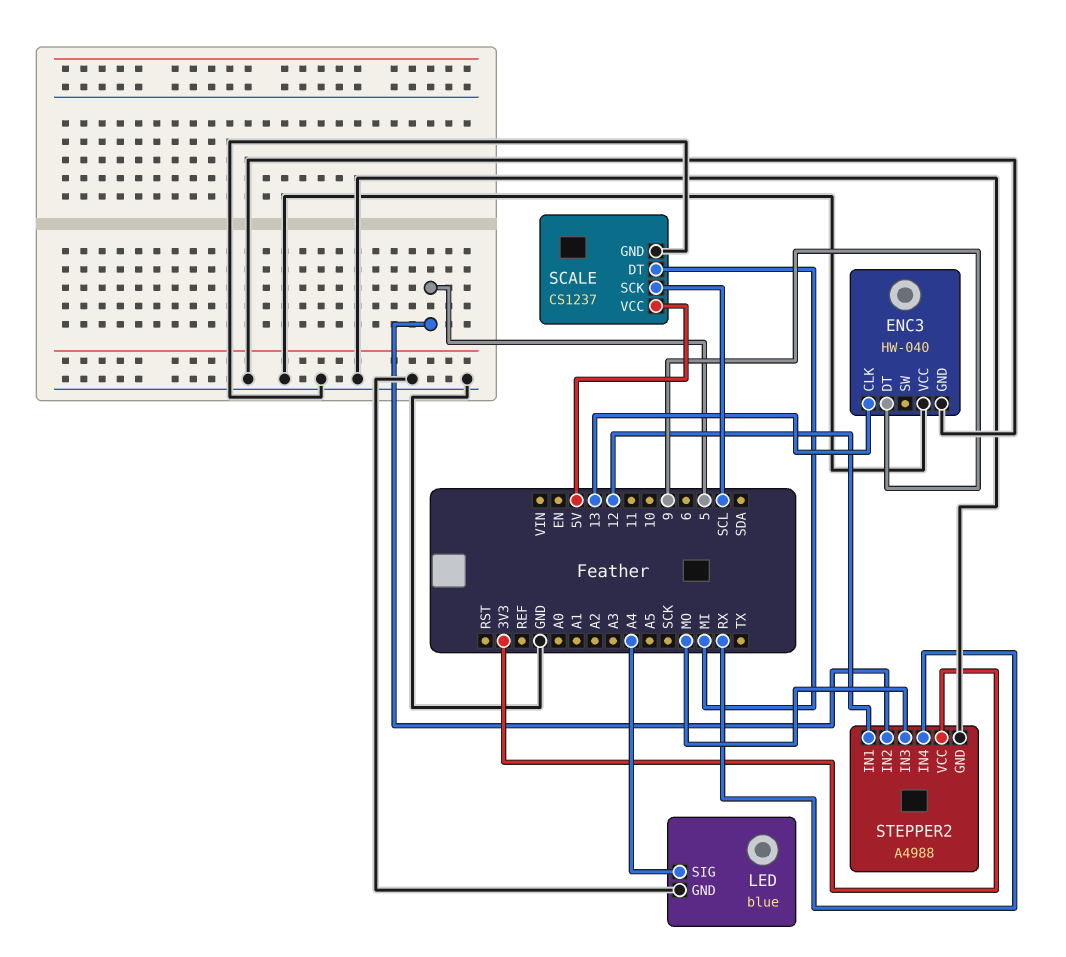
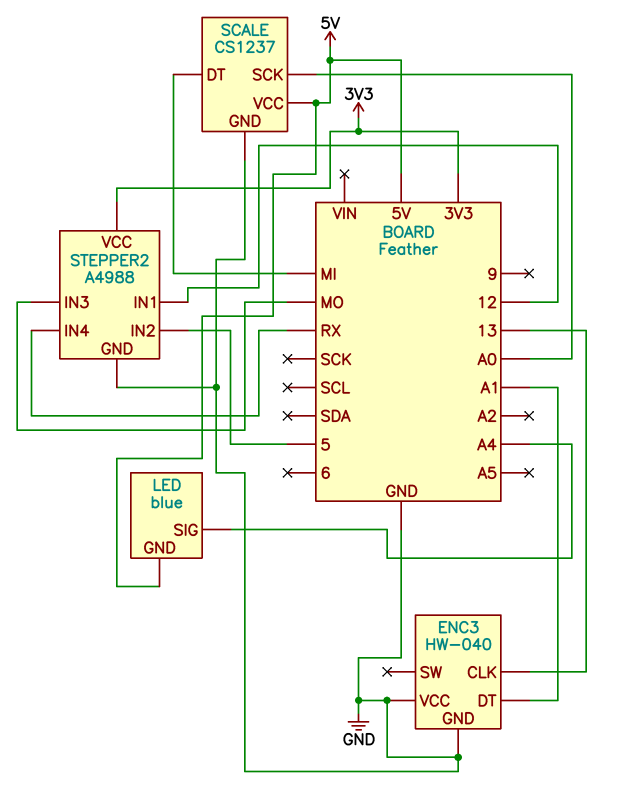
ENC3 pin DT: 9 -> A1
LED pin GND: GND -> 5V
SCALE pin SCK: SCL -> A0

